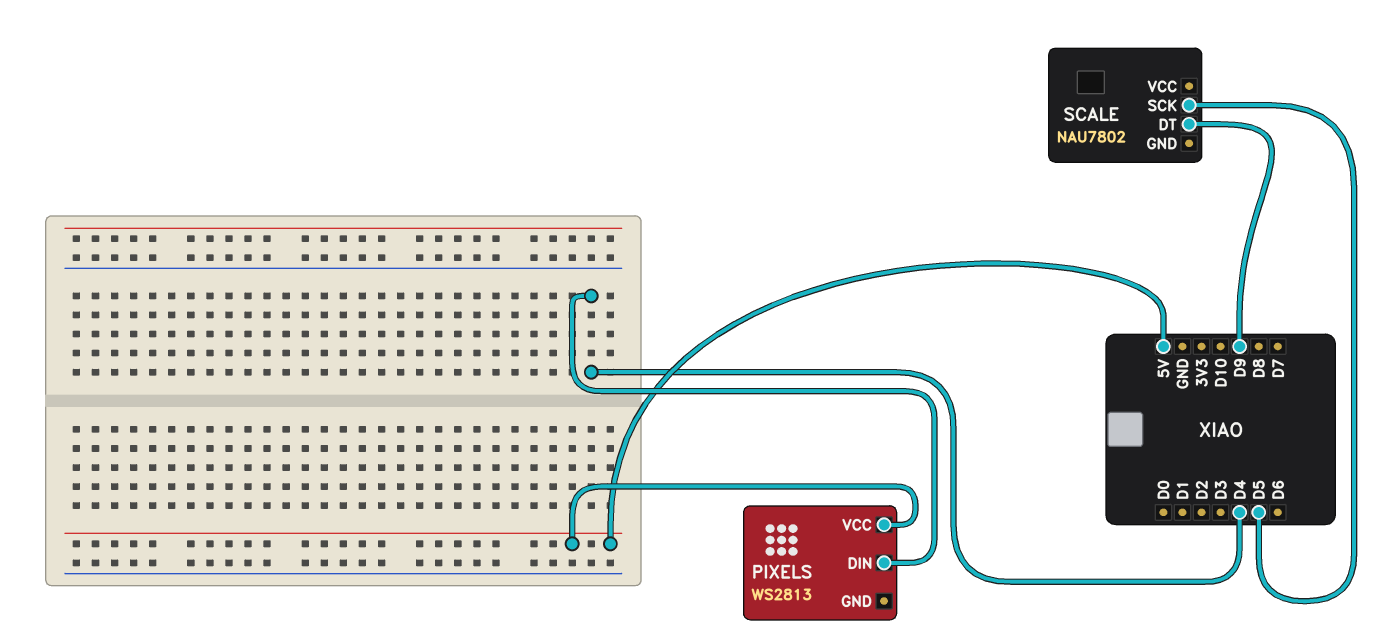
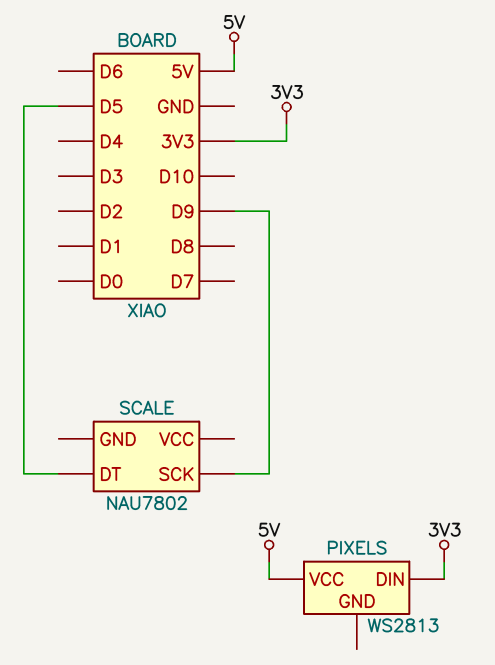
PIXELS pin DIN: D4 -> 3V3
SCALE pin DT: D9 -> D5
SCALE pin SCK: D5 -> D9

